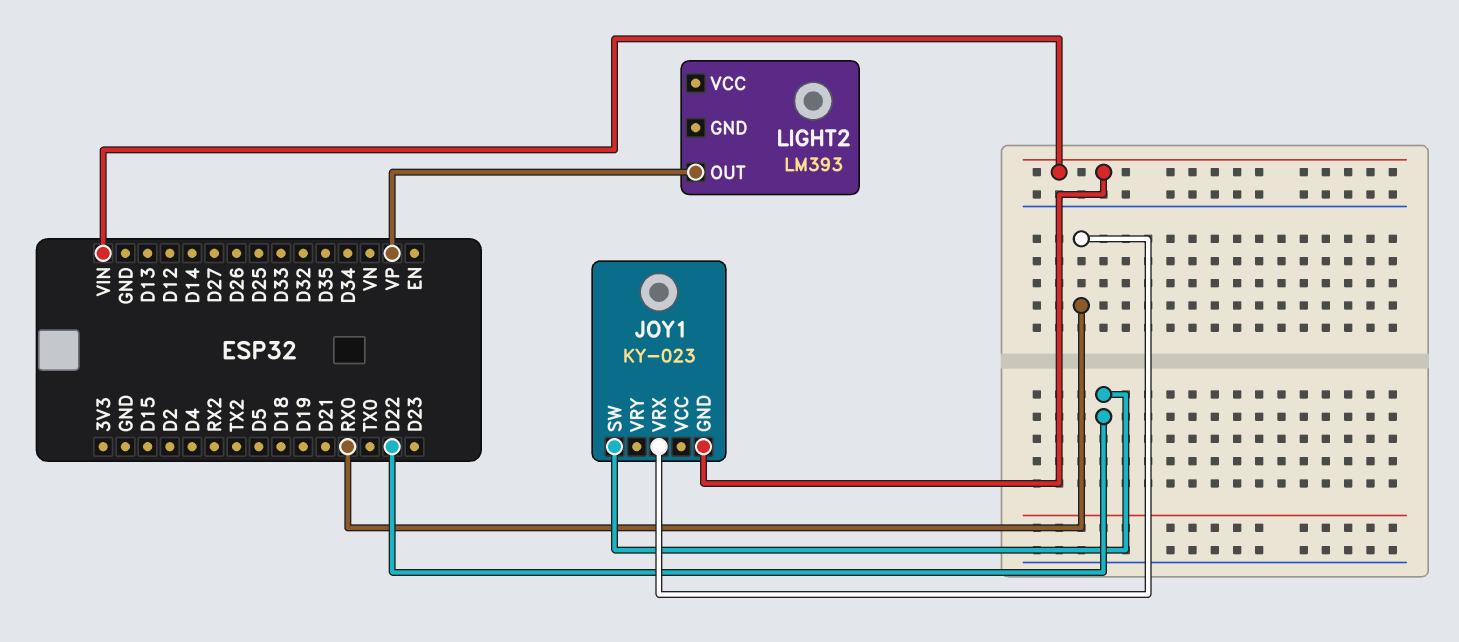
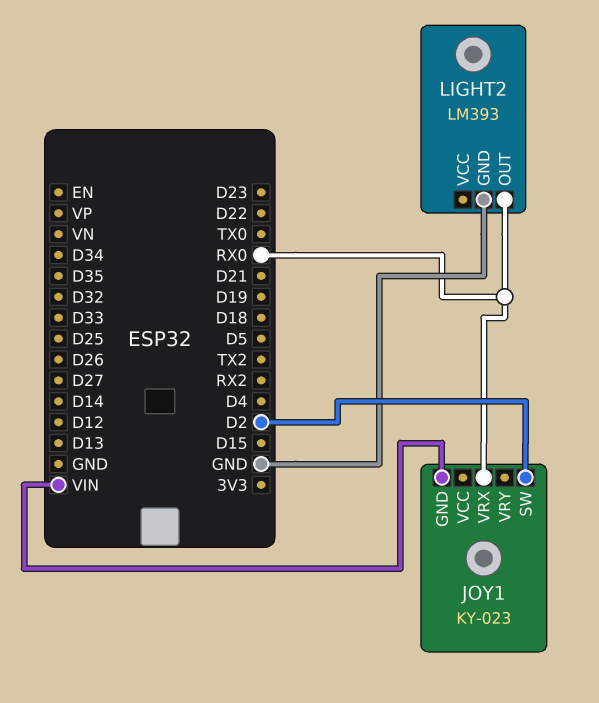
JOY1 pin SW: D22 -> D2
LIGHT2 pin GND: none -> GND
LIGHT2 pin OUT: VP -> RX0

